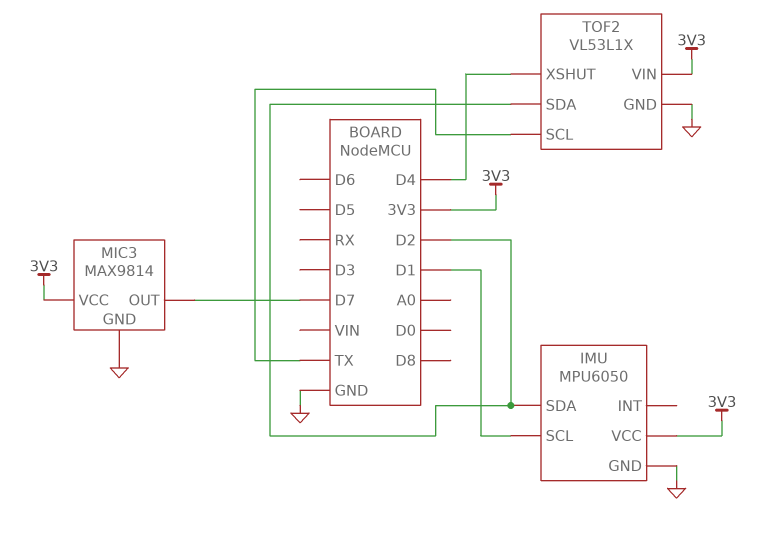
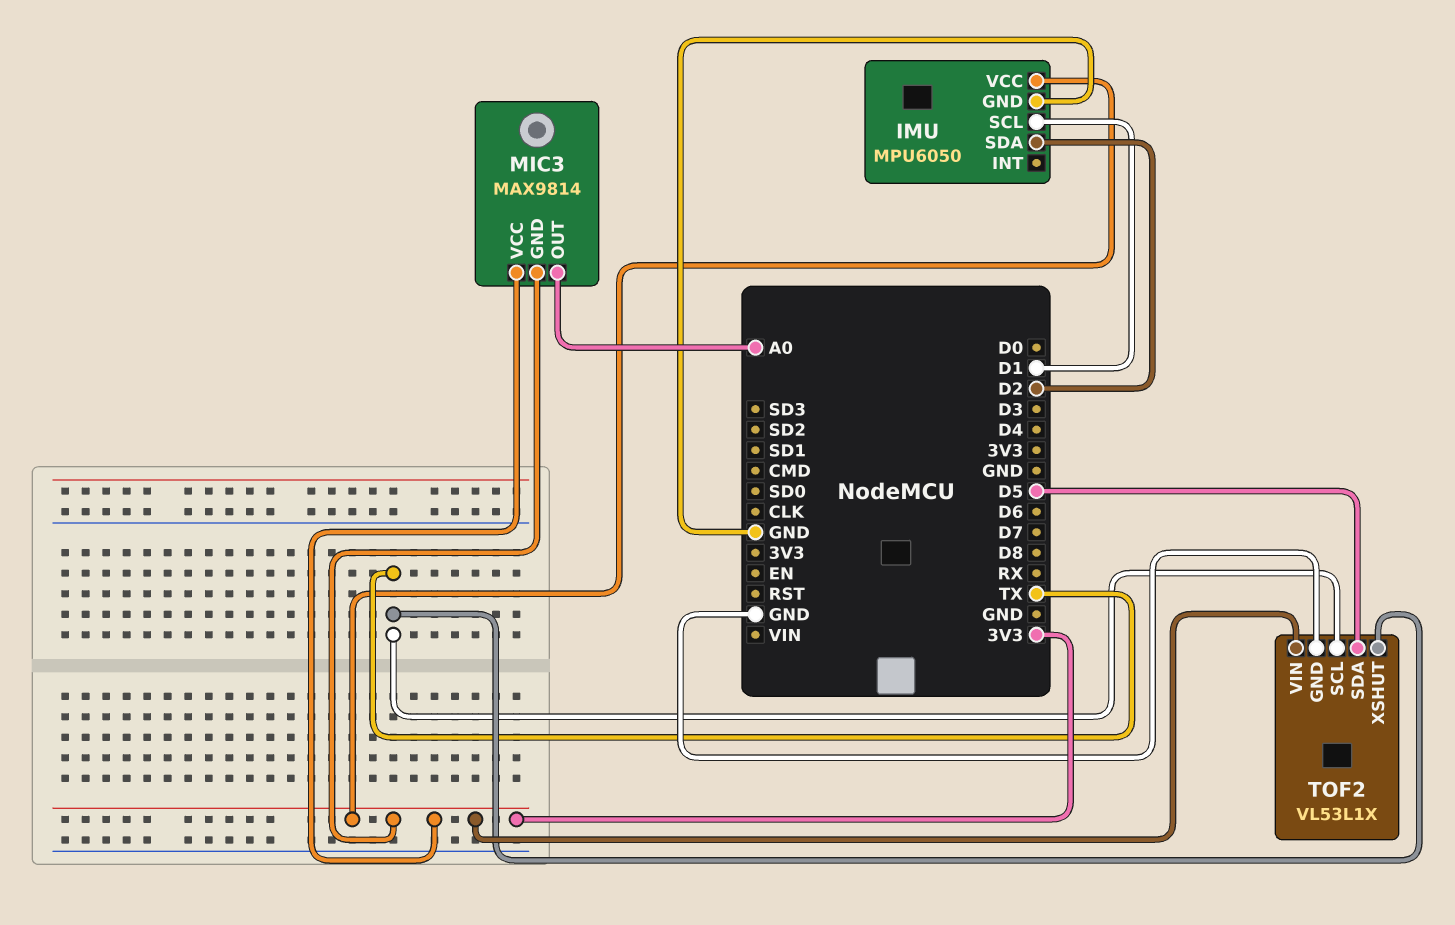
MIC3 pin GND: GND -> 3V3
MIC3 pin OUT: D7 -> A0
TOF2 pin SDA: D2 -> D5
TOF2 pin XSHUT: D4 -> TX

